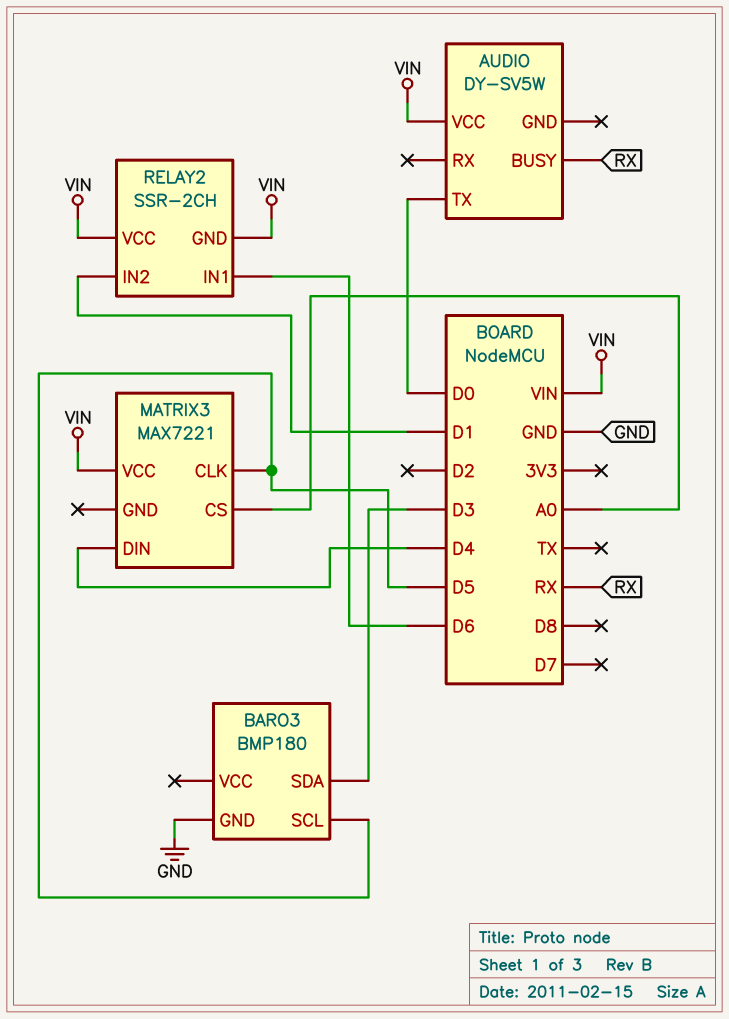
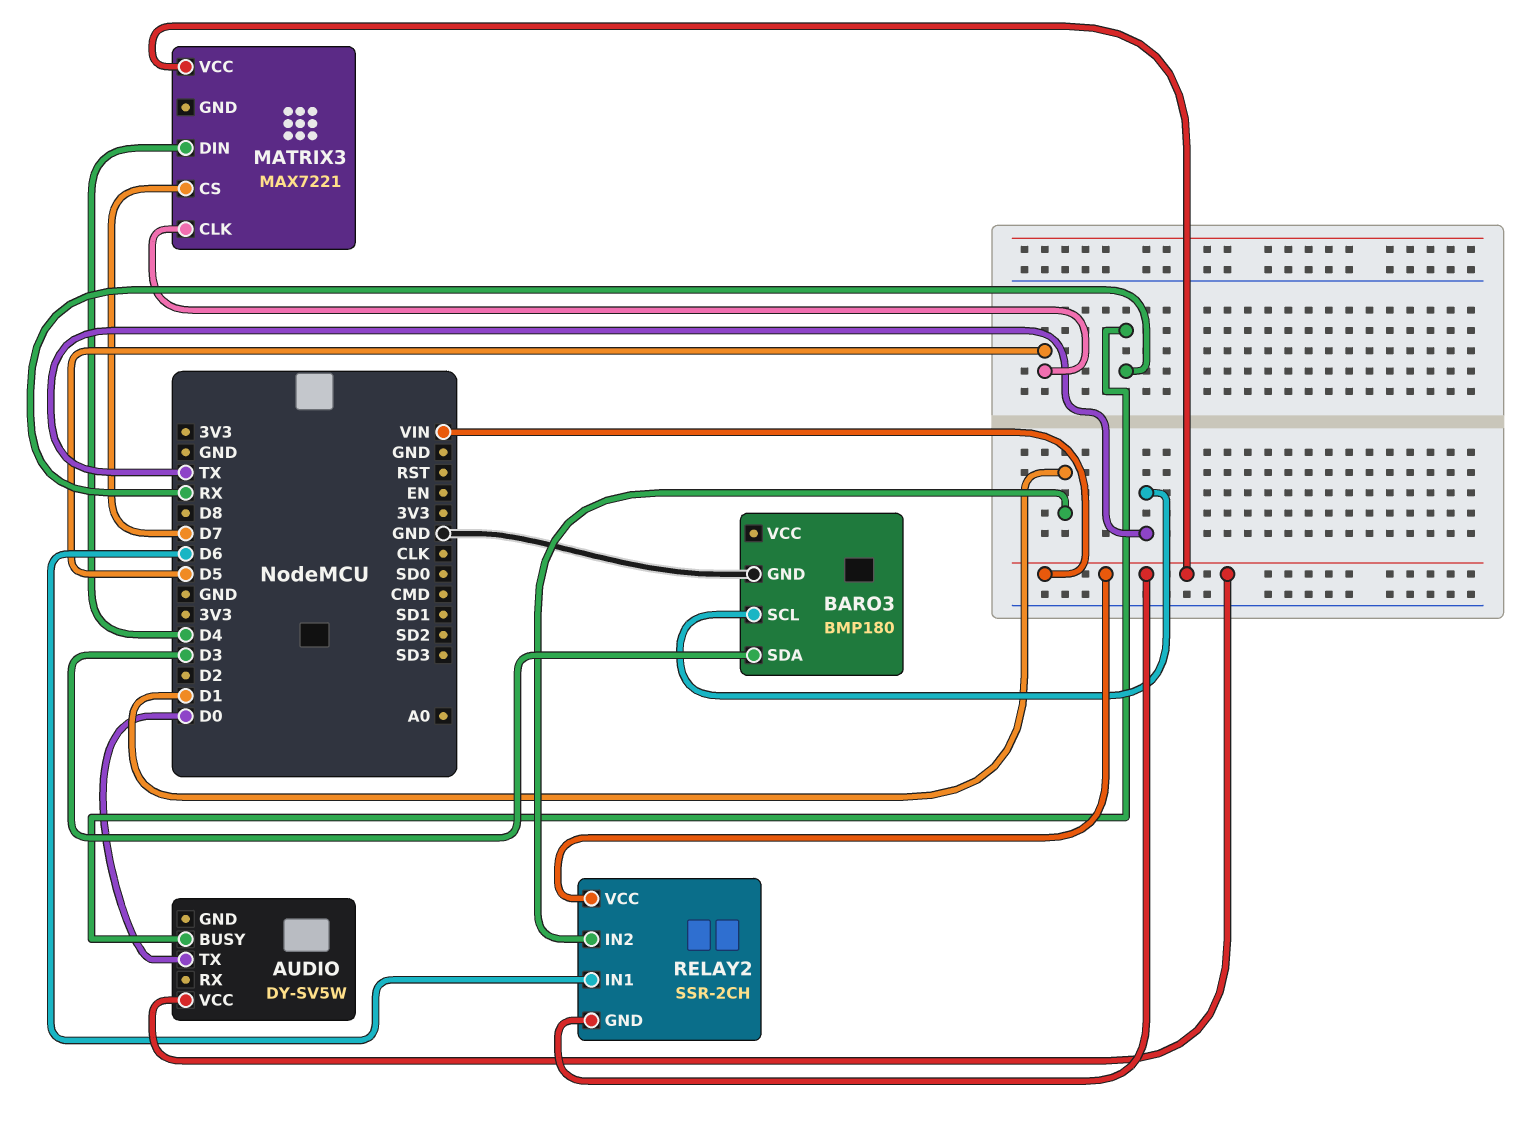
BARO3 pin SCL: D5 -> TX
MATRIX3 pin CS: A0 -> D7

